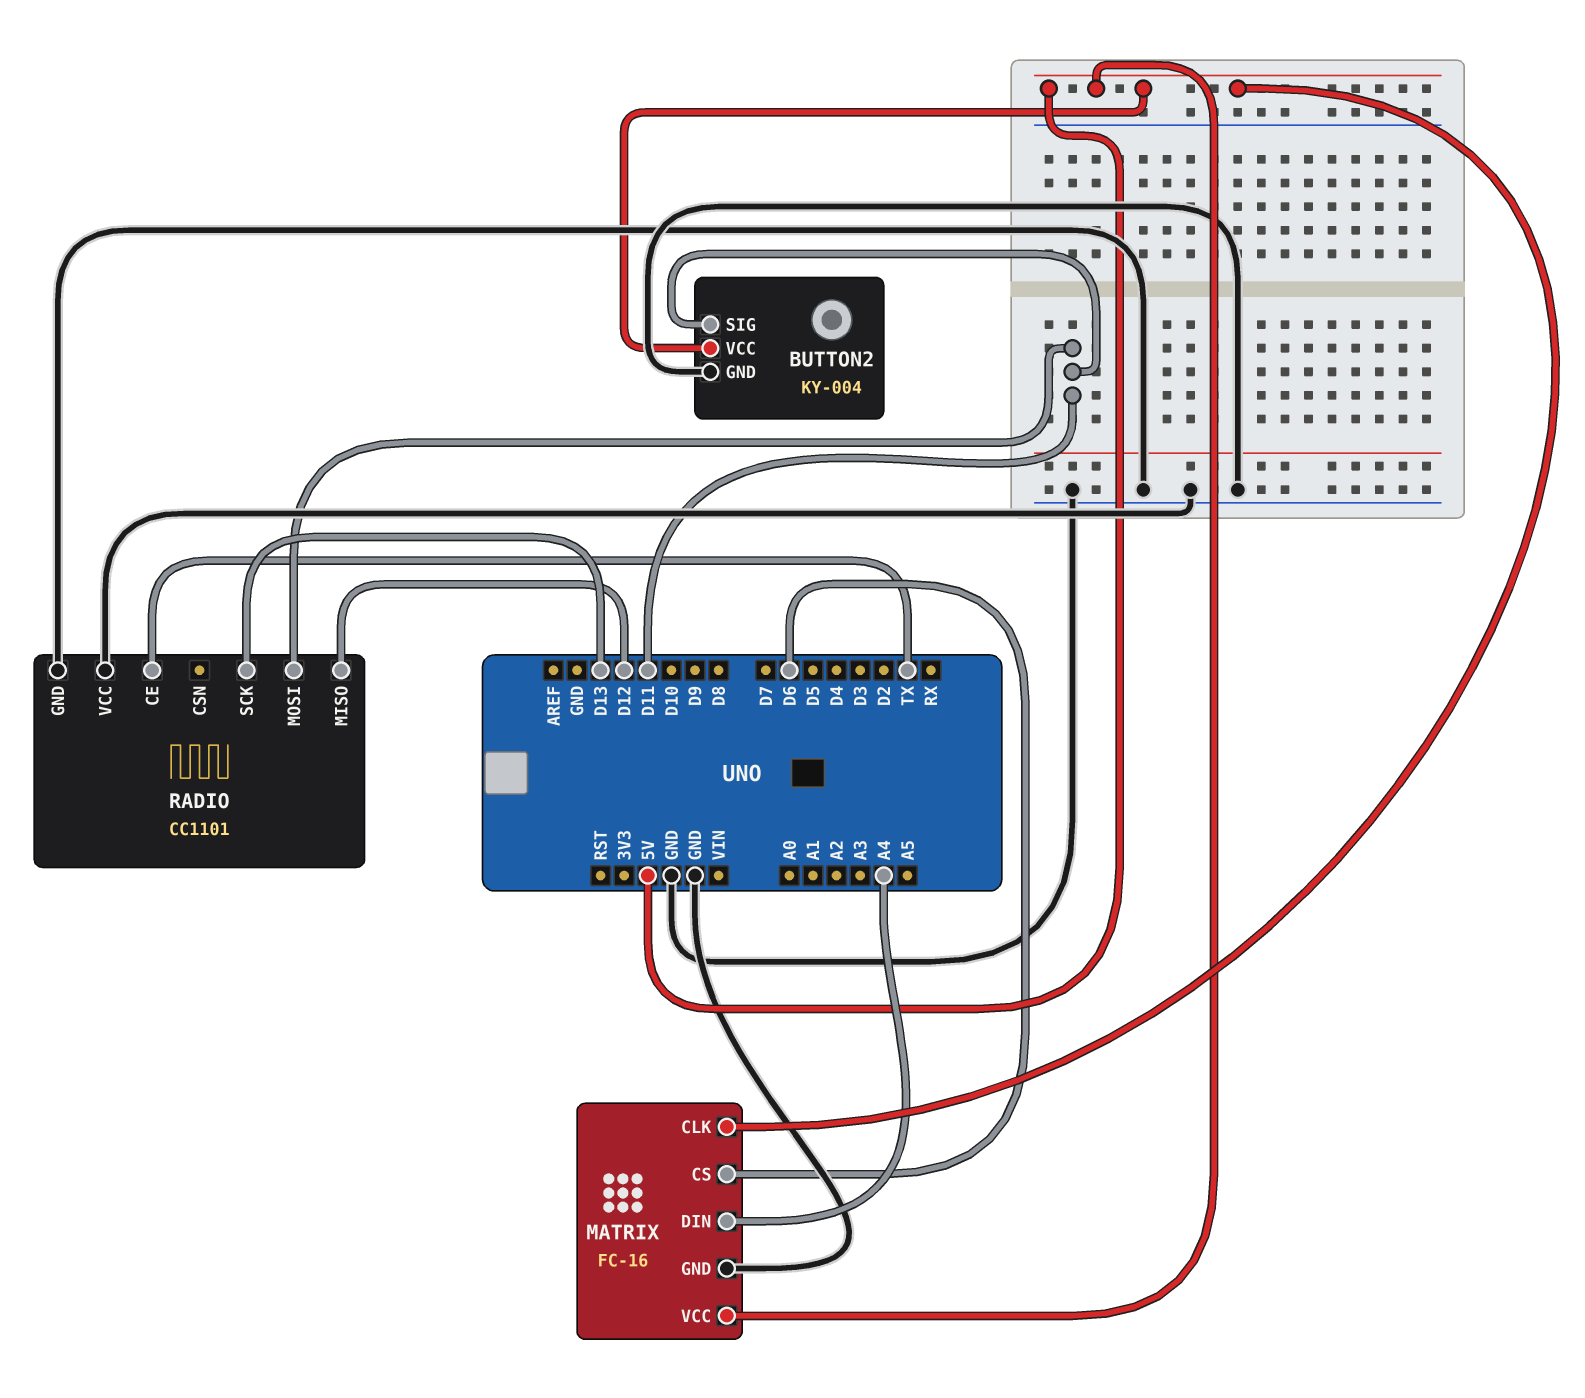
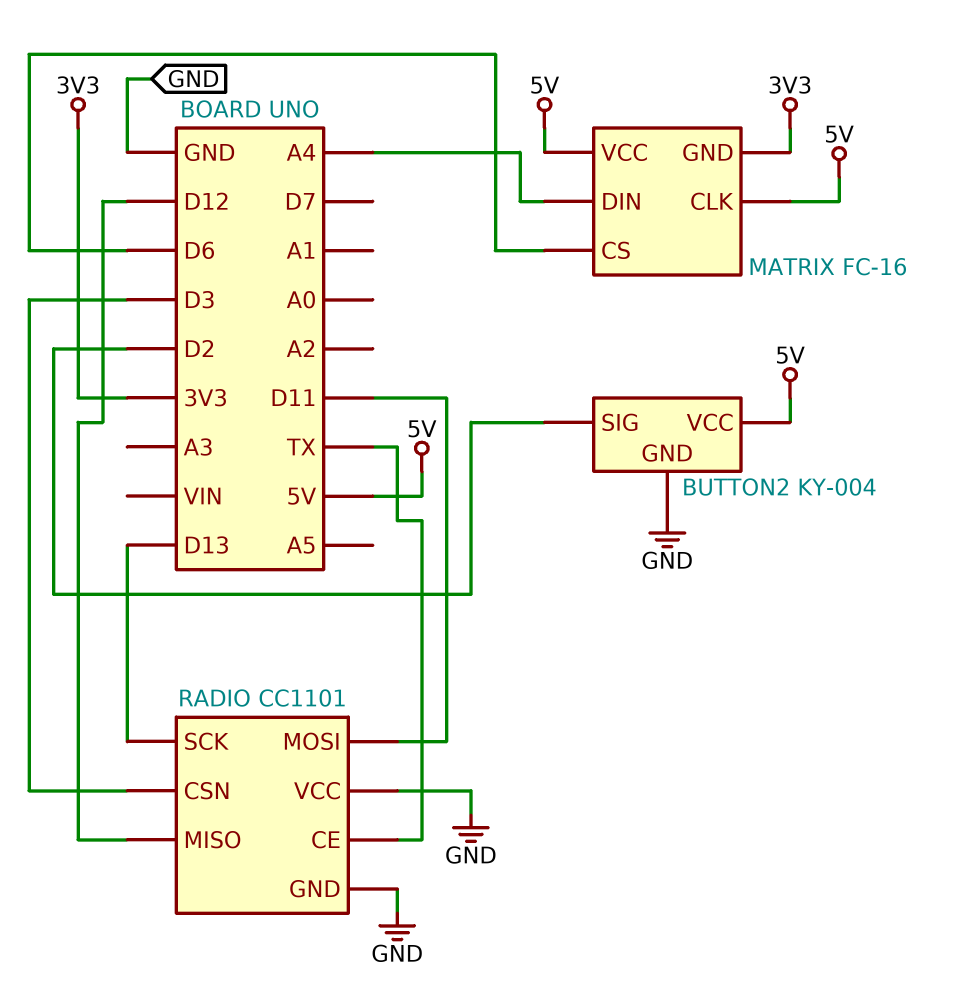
BUTTON2 pin SIG: D11 -> D2
MATRIX pin GND: GND -> 3V3
RADIO pin CSN: none -> D3

